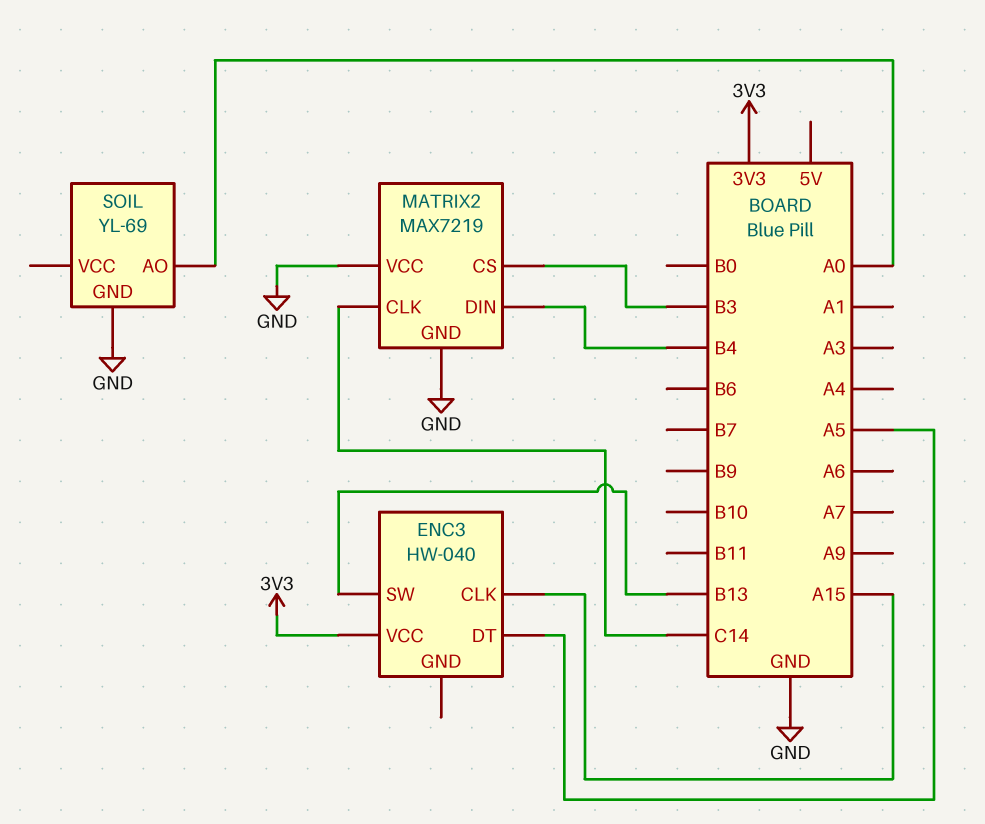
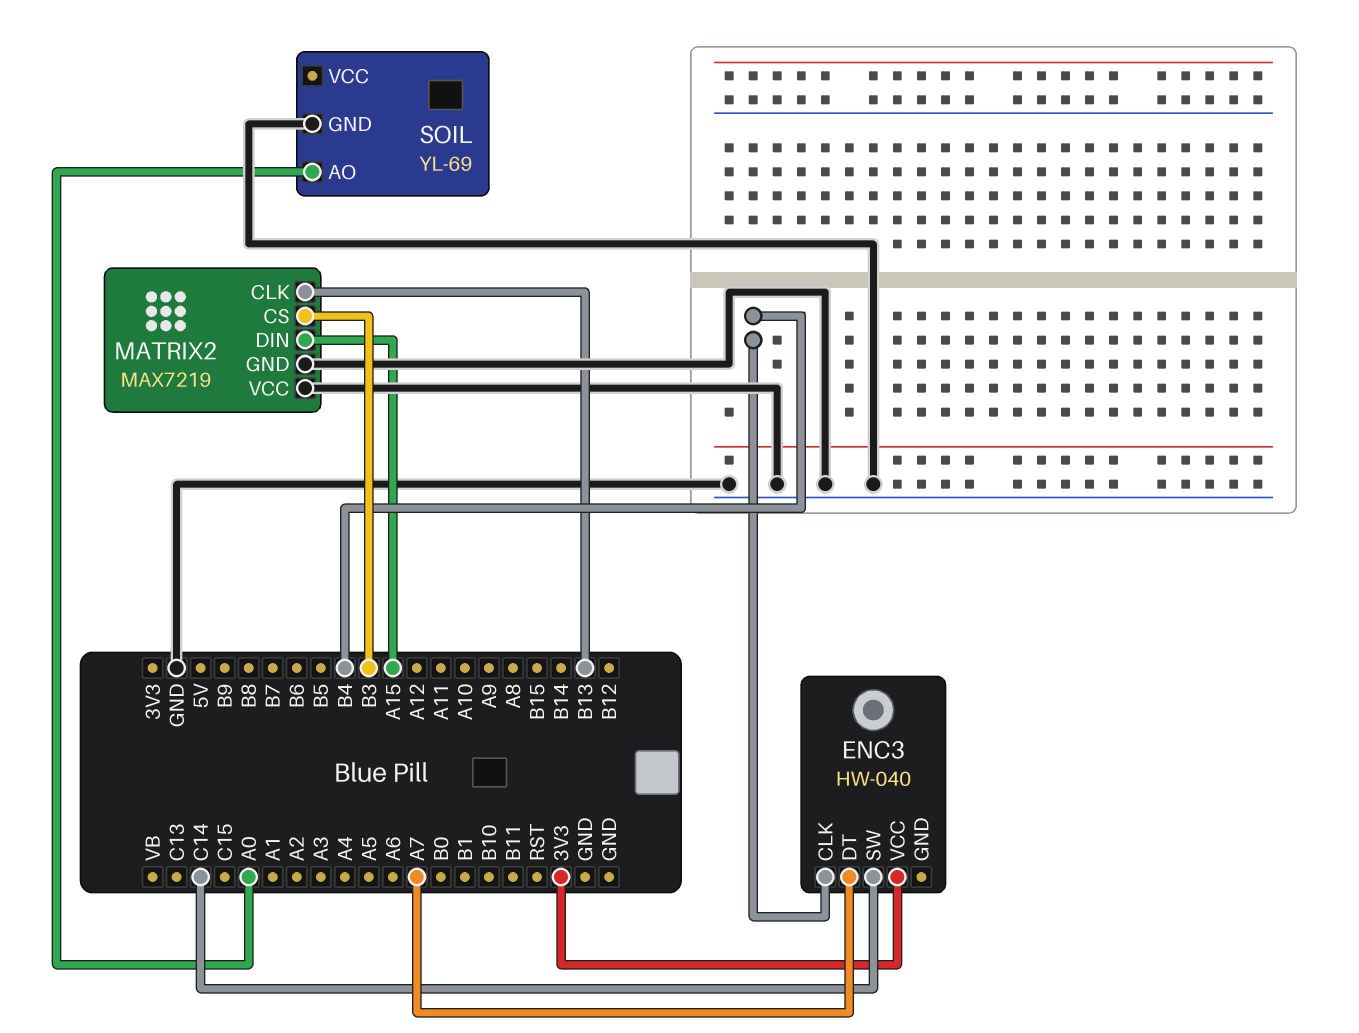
ENC3 pin CLK: A15 -> B4
ENC3 pin DT: A5 -> A7
ENC3 pin SW: B13 -> C14
MATRIX2 pin CLK: C14 -> B13
MATRIX2 pin DIN: B4 -> A15

